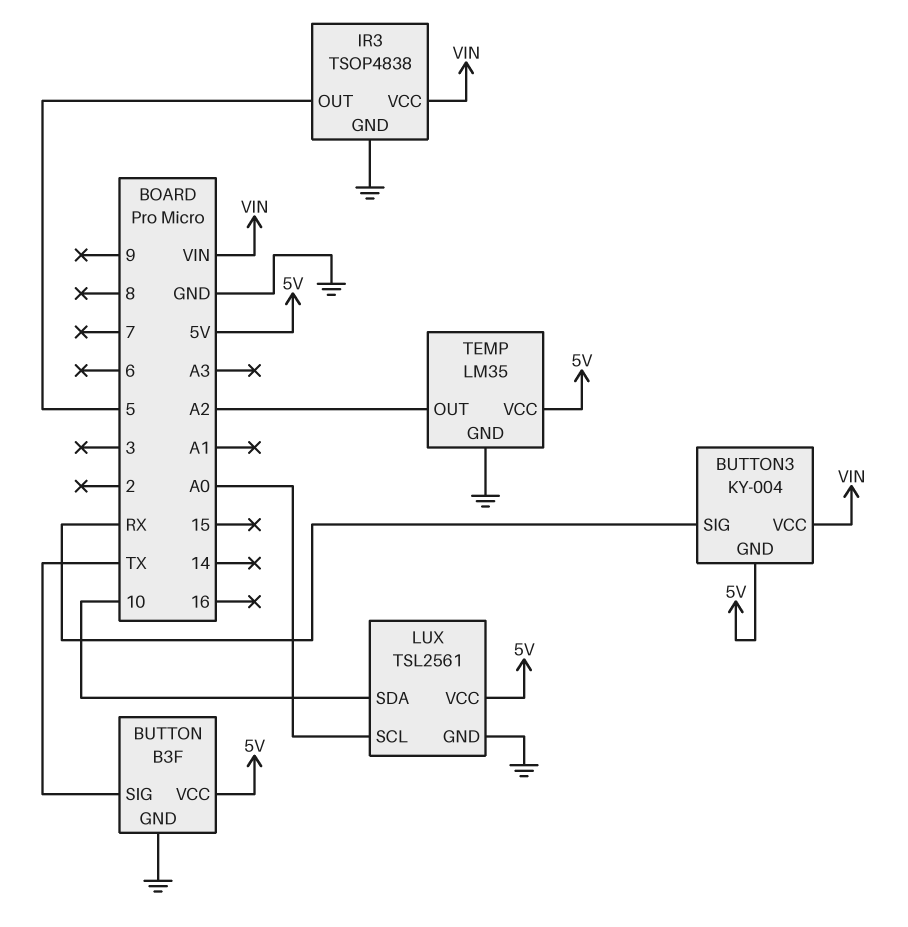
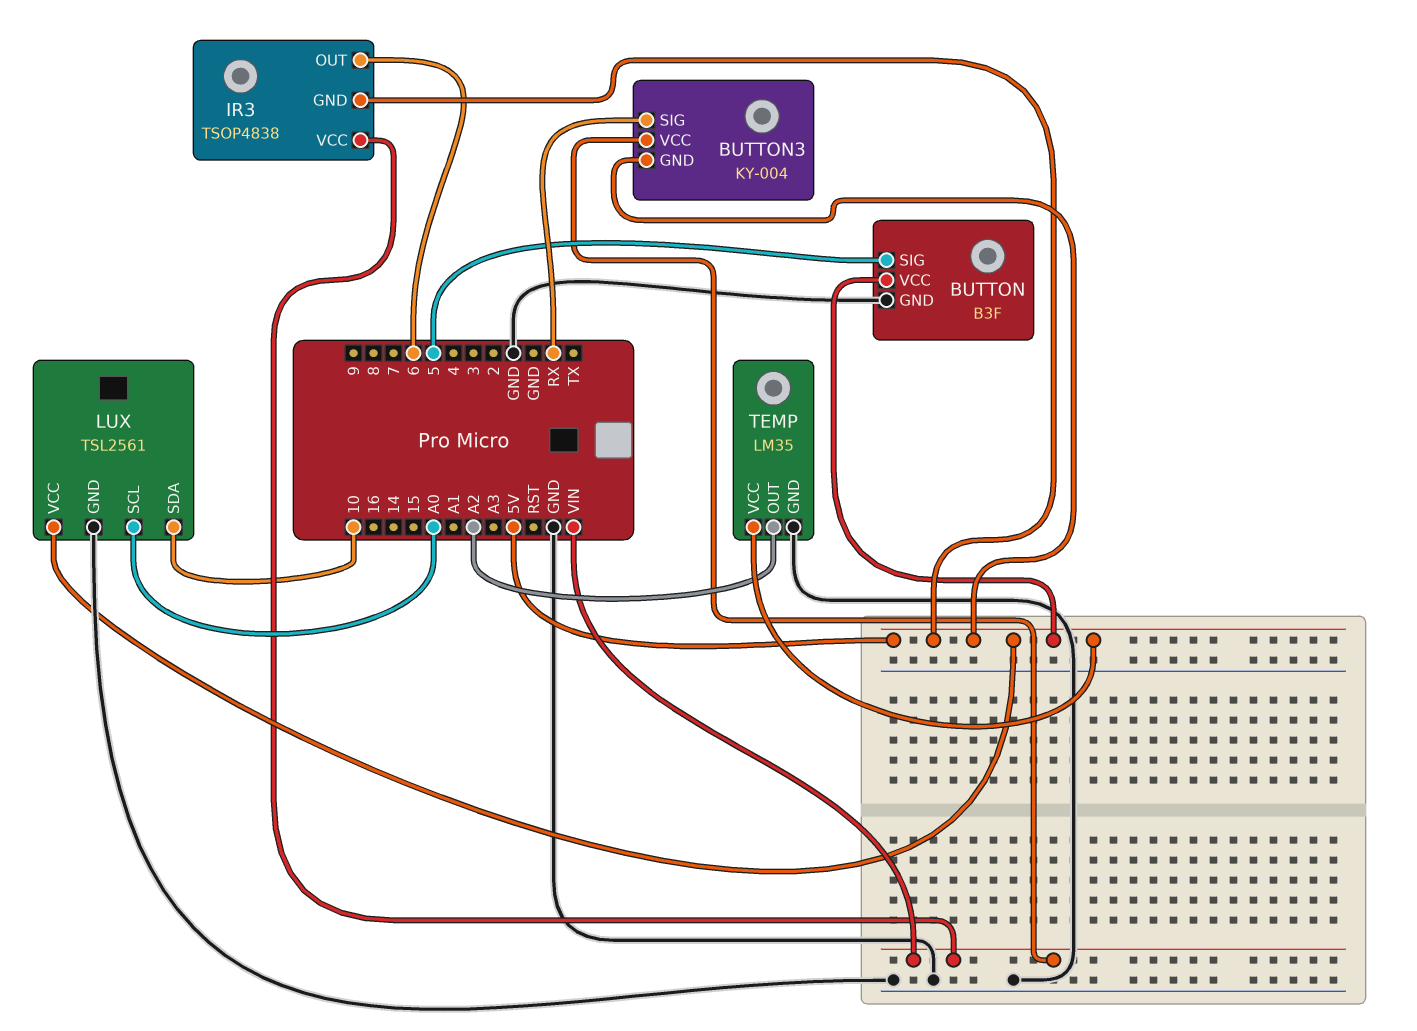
BUTTON pin SIG: TX -> 5
IR3 pin GND: GND -> 5V
IR3 pin OUT: 5 -> 6

